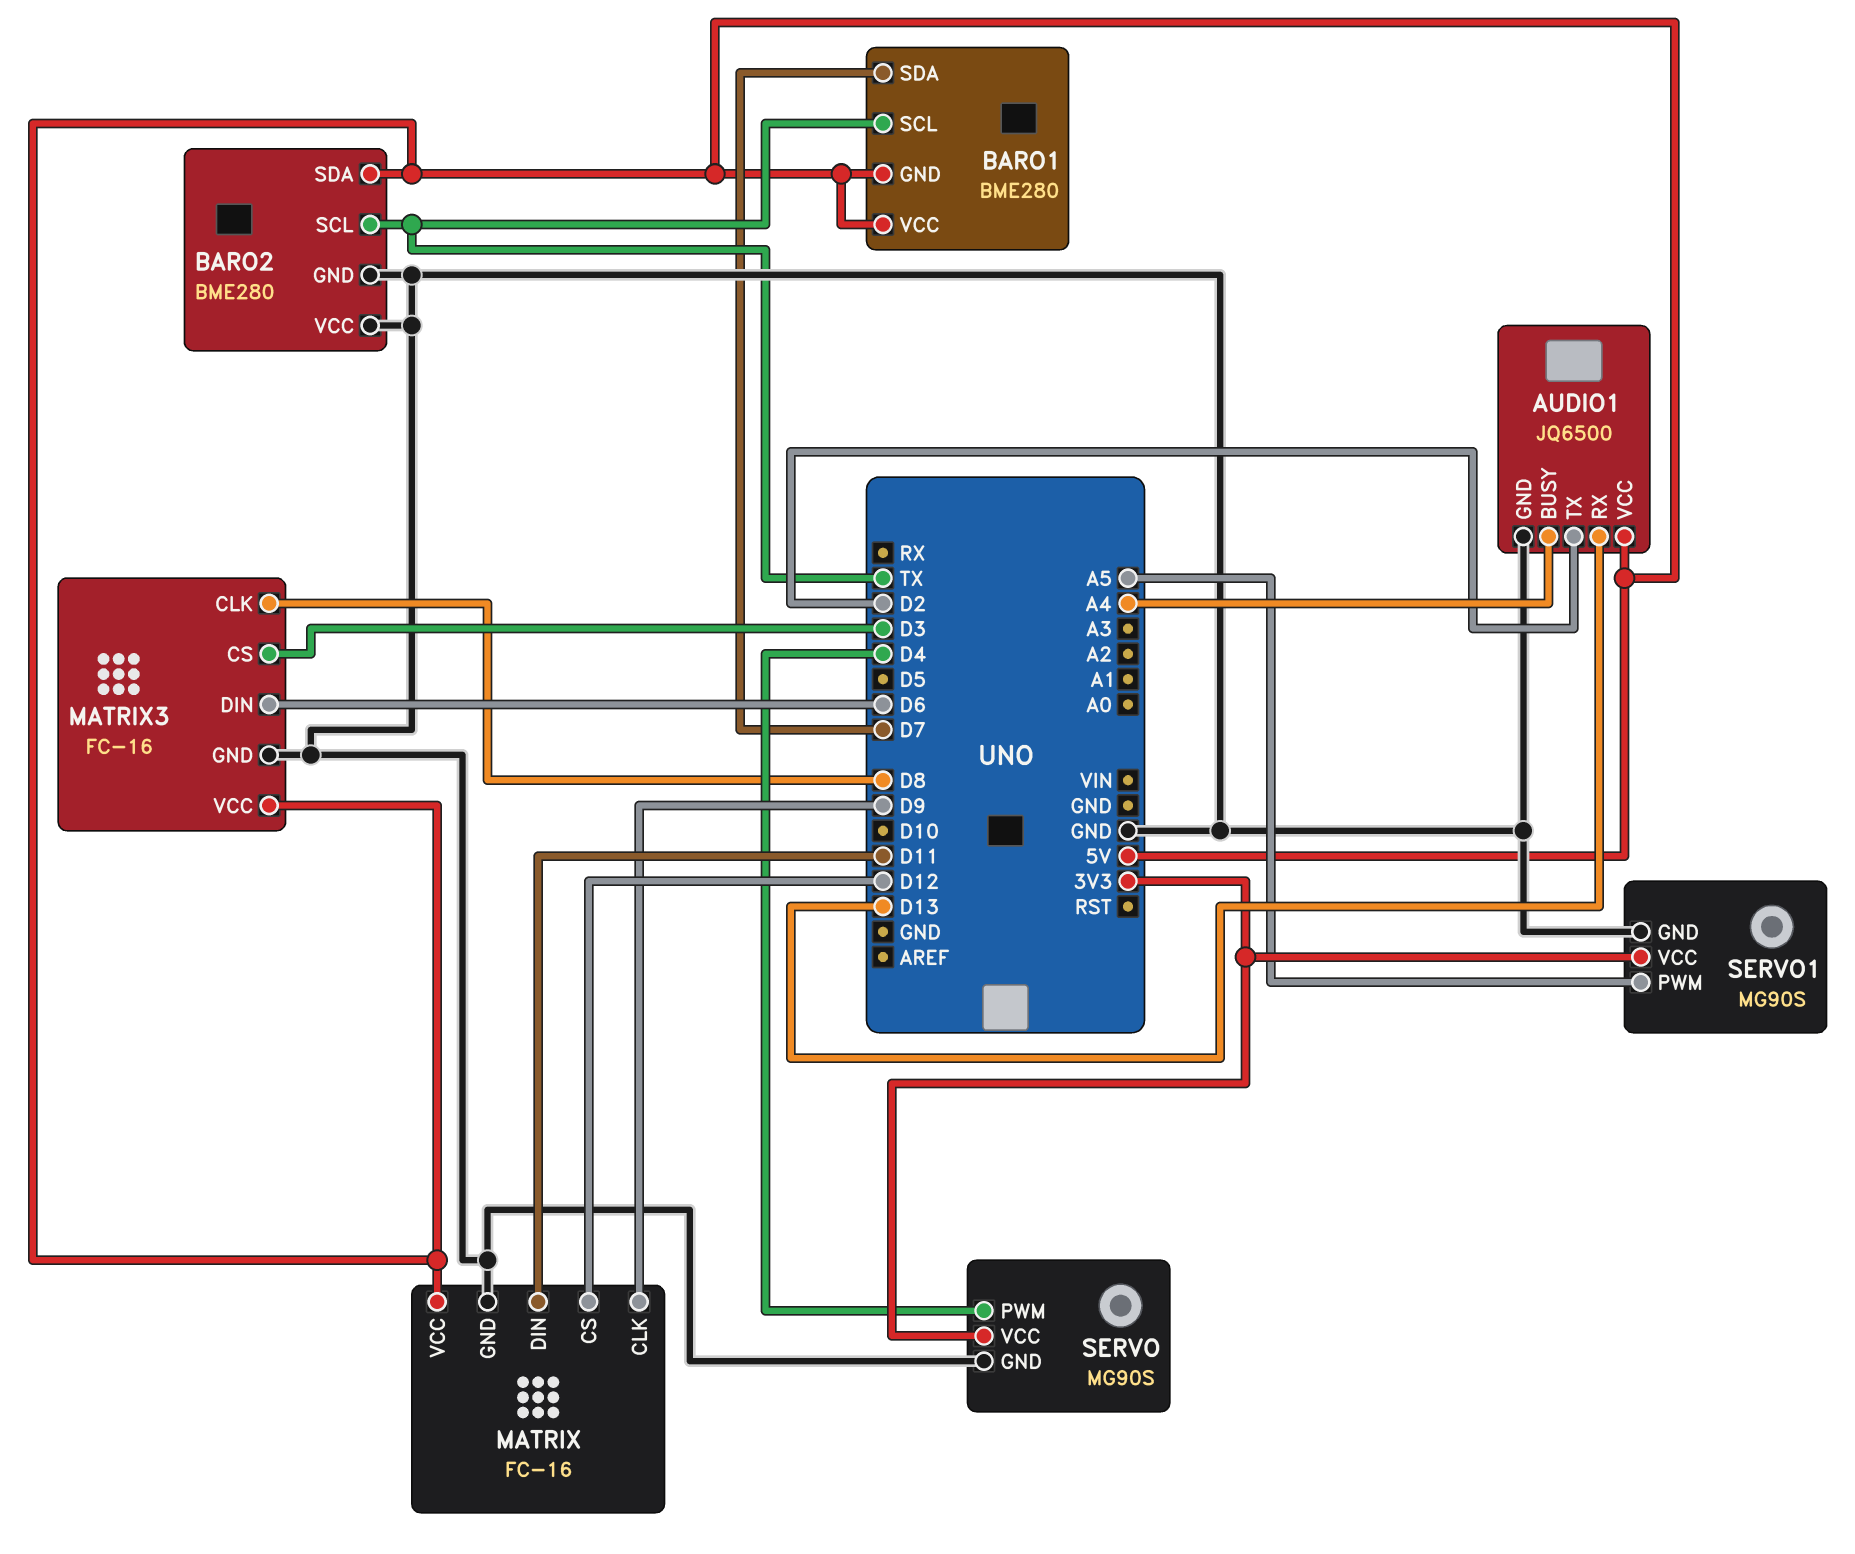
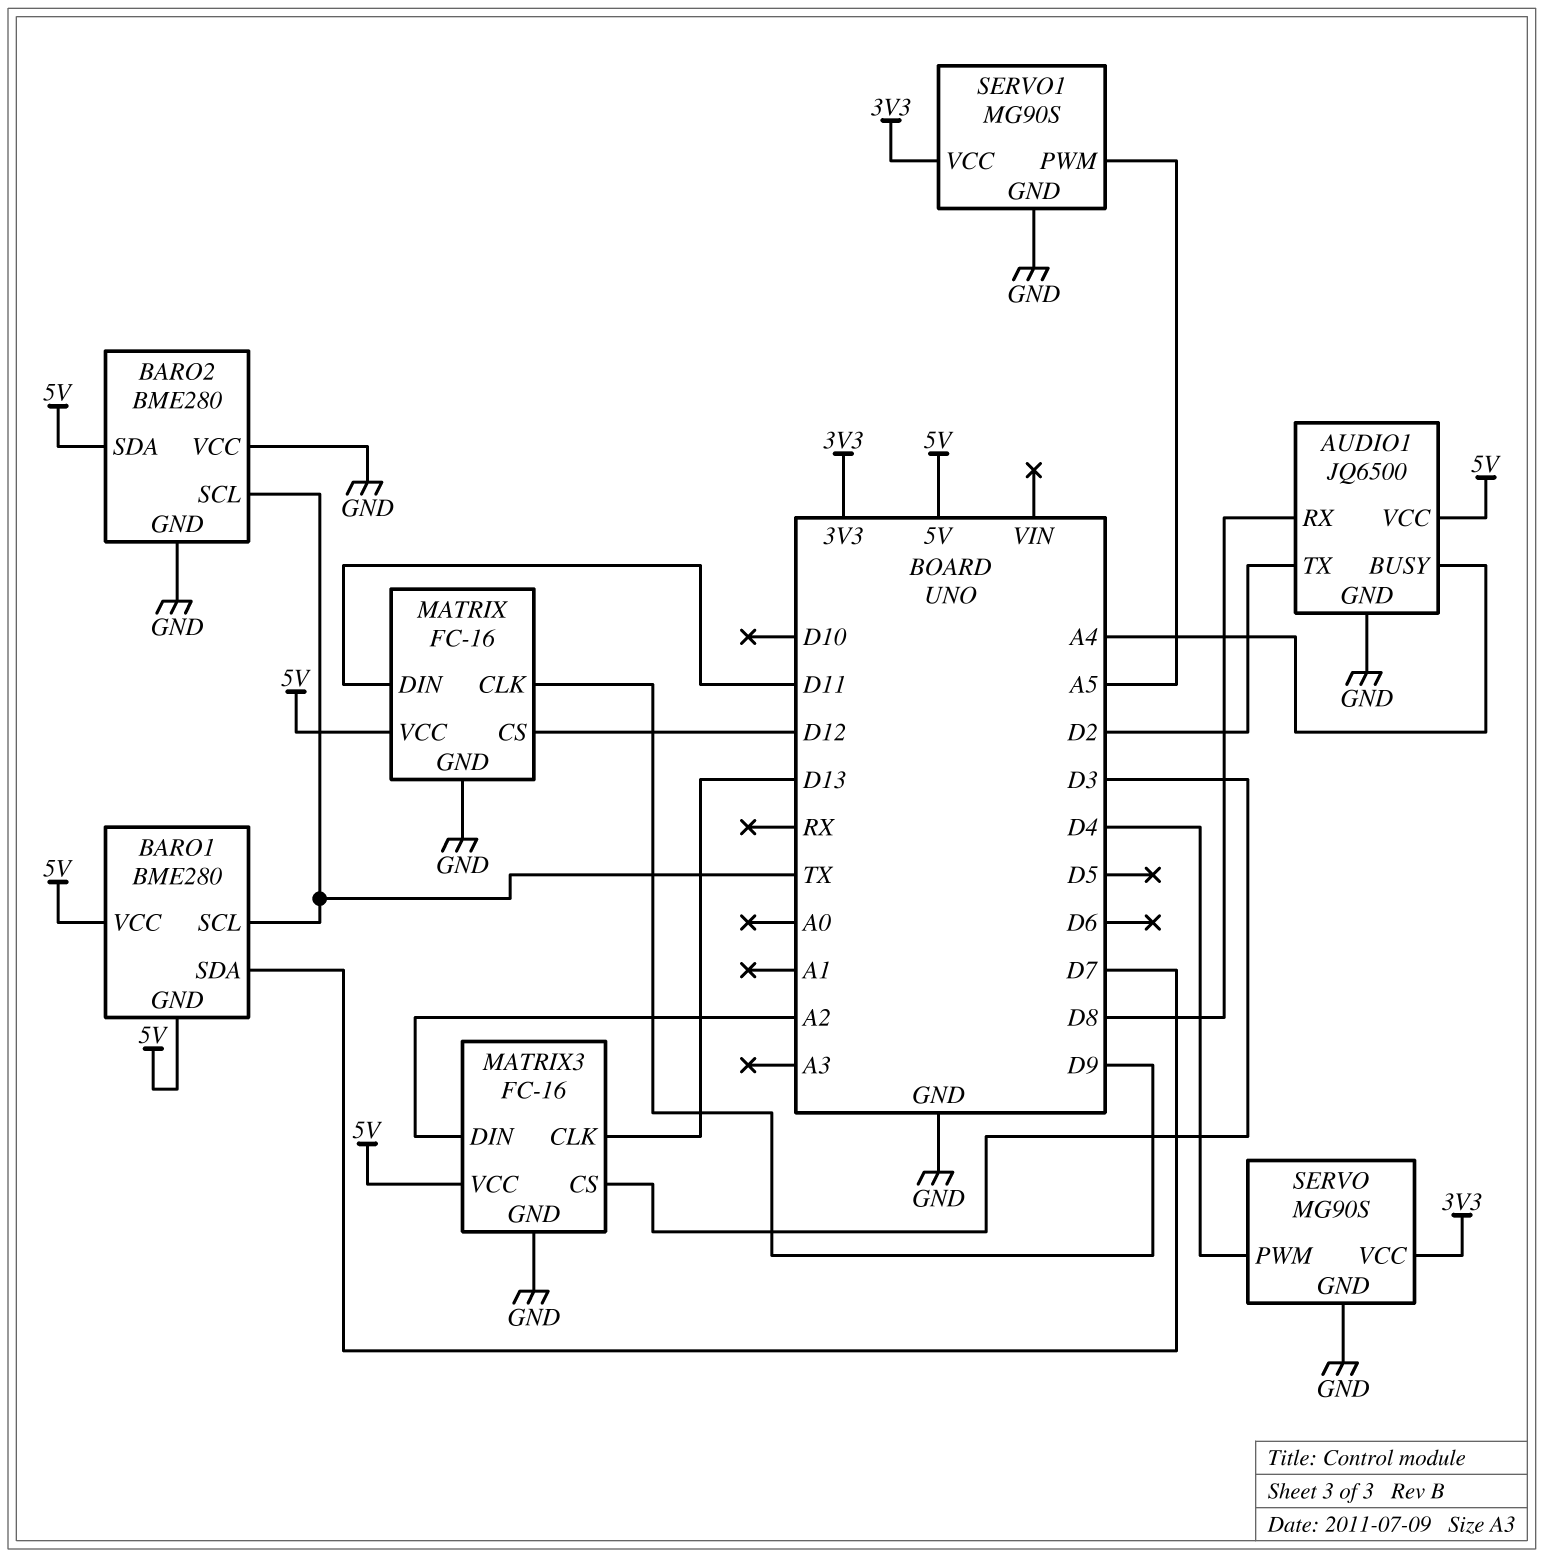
AUDIO1 pin RX: D13 -> D8
MATRIX3 pin CLK: D8 -> D13
MATRIX3 pin DIN: D6 -> A2

